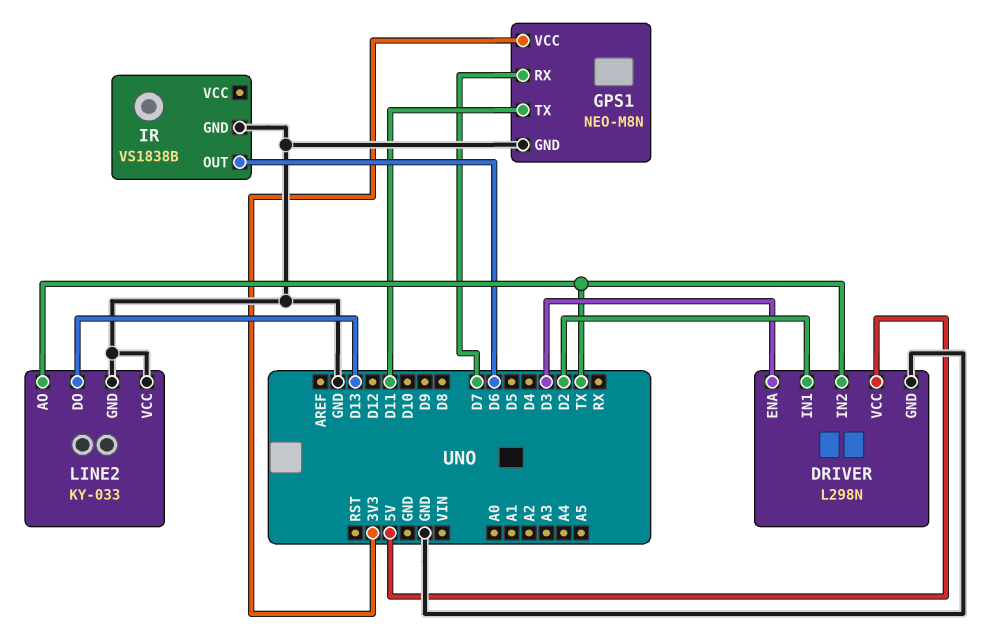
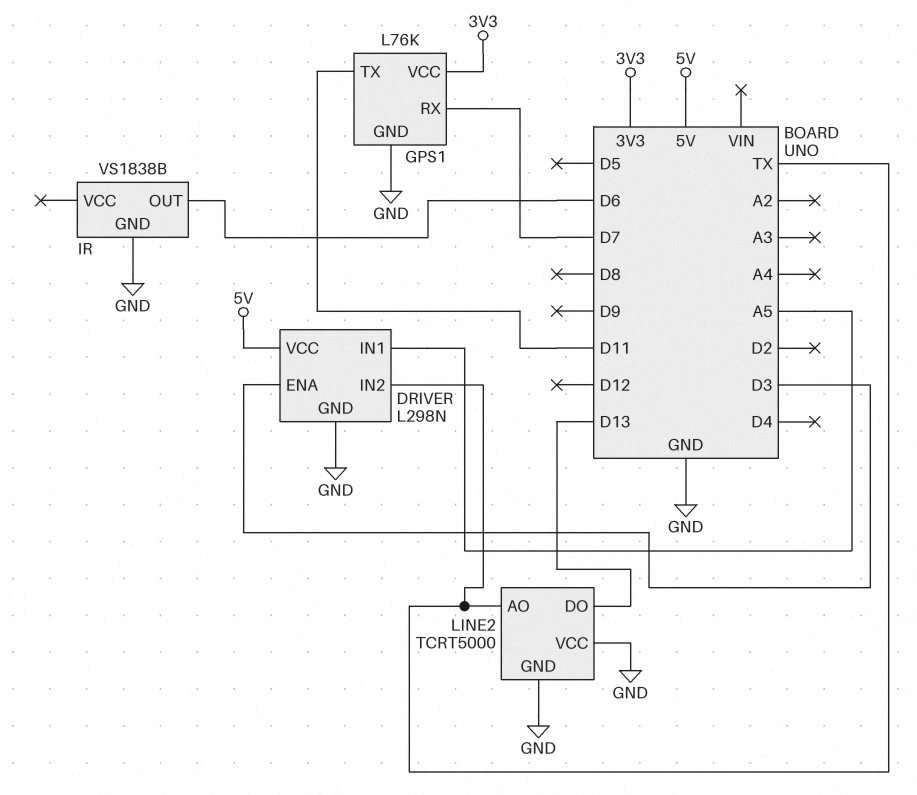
DRIVER pin IN1: D2 -> A5
GPS1: NEO-M8N -> L76K
LINE2: KY-033 -> TCRT5000

